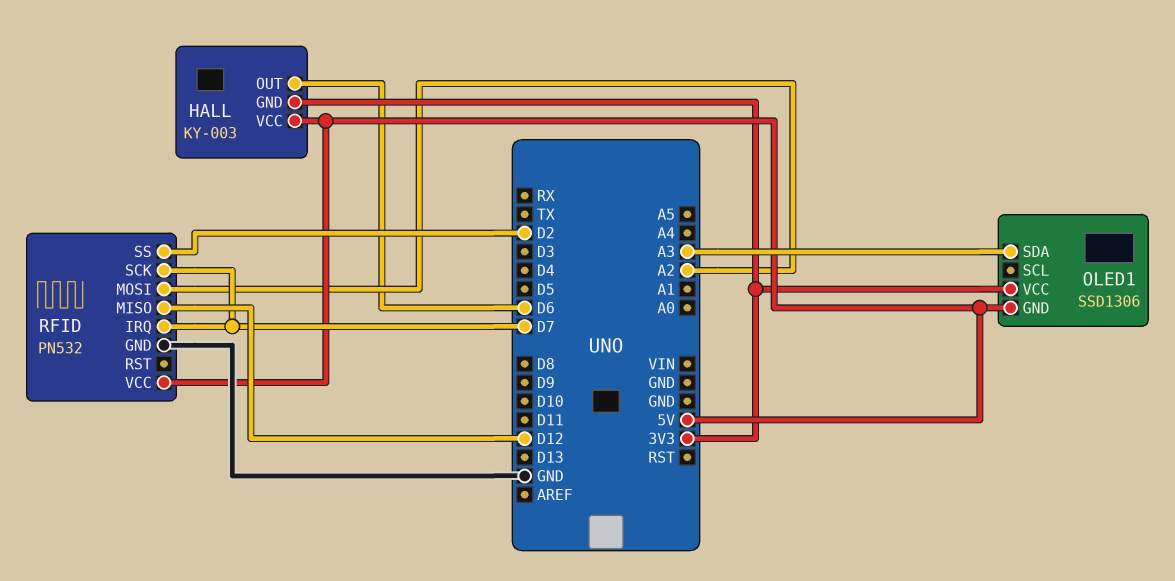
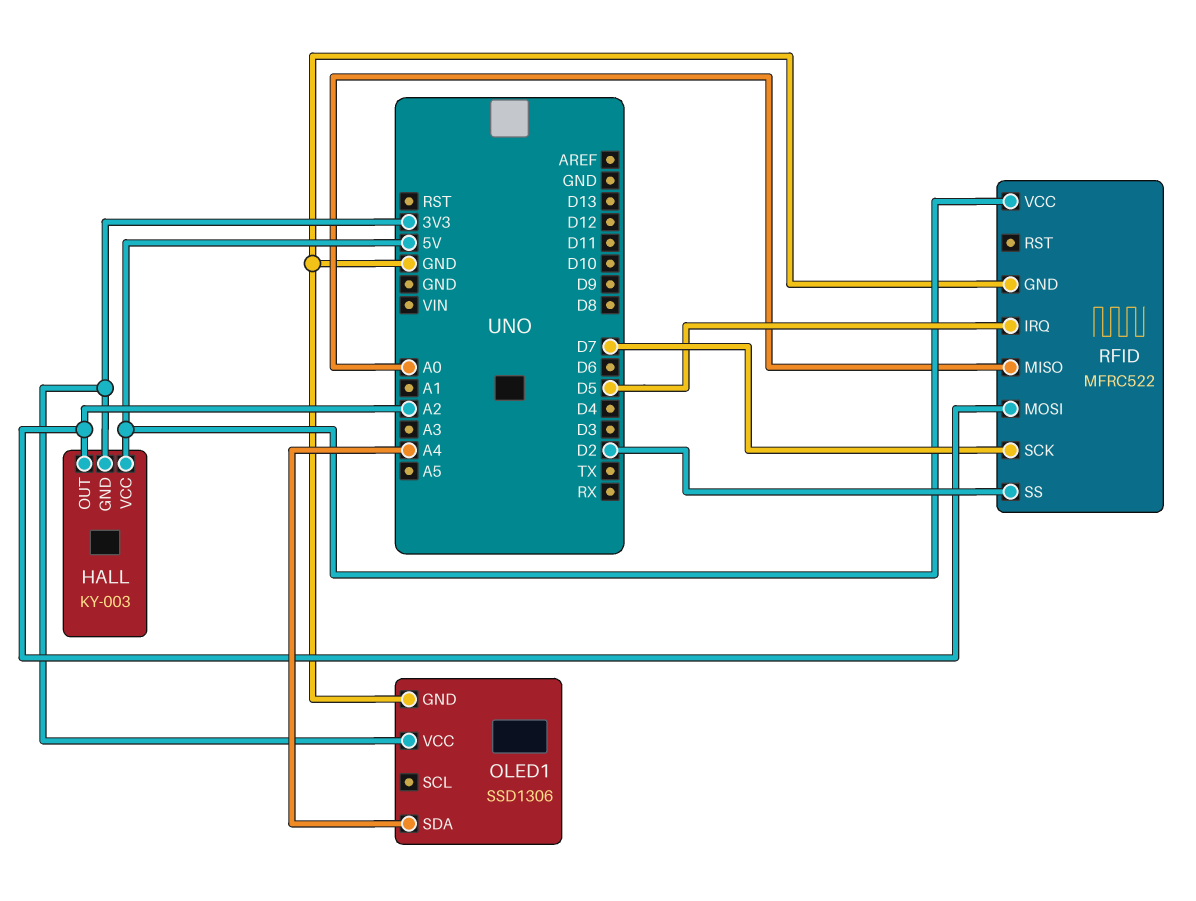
HALL pin OUT: D6 -> A2
OLED1 pin GND: 5V -> GND
OLED1 pin SDA: A3 -> A4
RFID: PN532 -> MFRC522
RFID pin IRQ: D7 -> D5
RFID pin MISO: D12 -> A0

